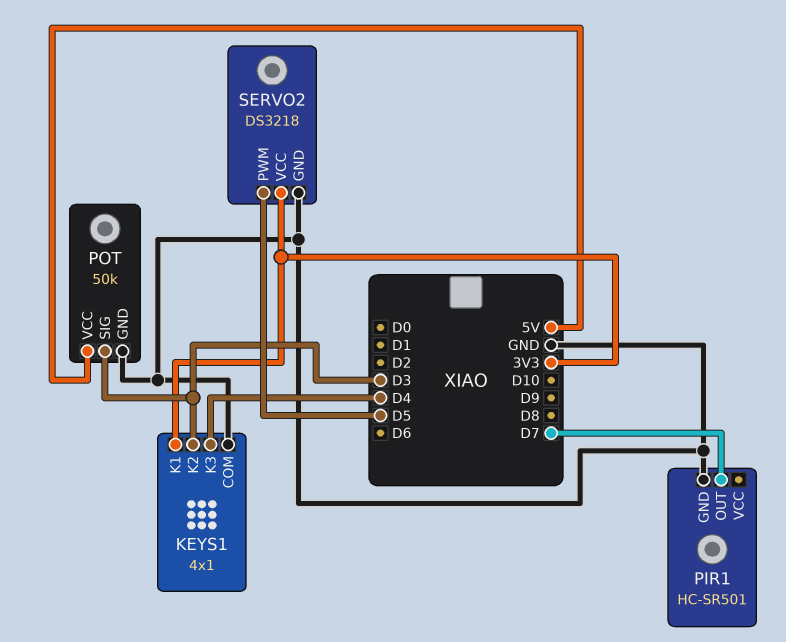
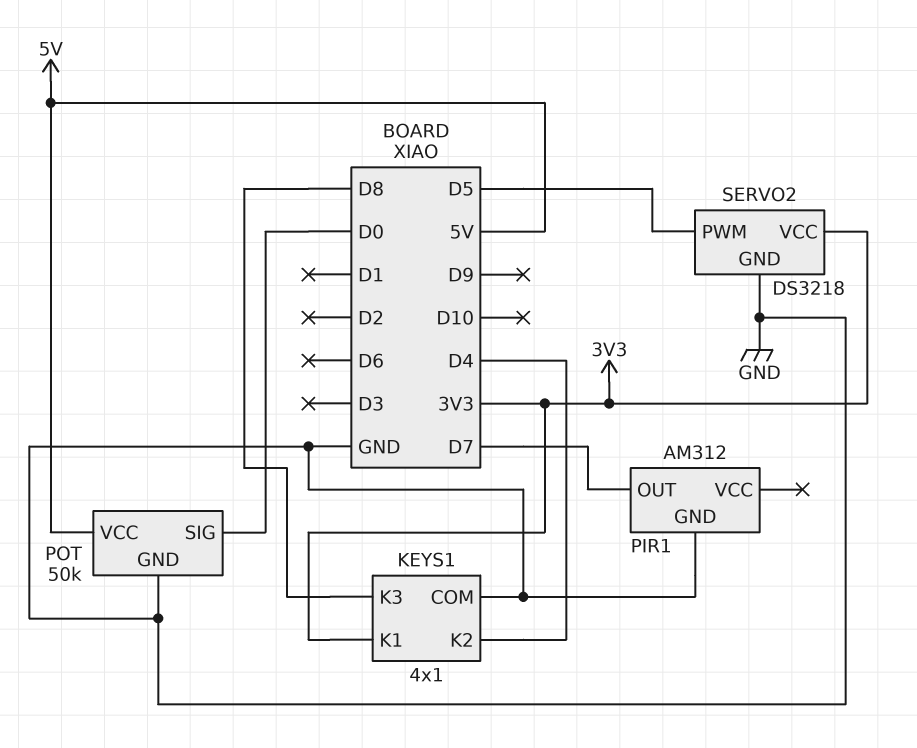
KEYS1 pin K2: D3 -> D4
KEYS1 pin K3: D4 -> D8
PIR1: HC-SR501 -> AM312
POT pin SIG: D3 -> D0

